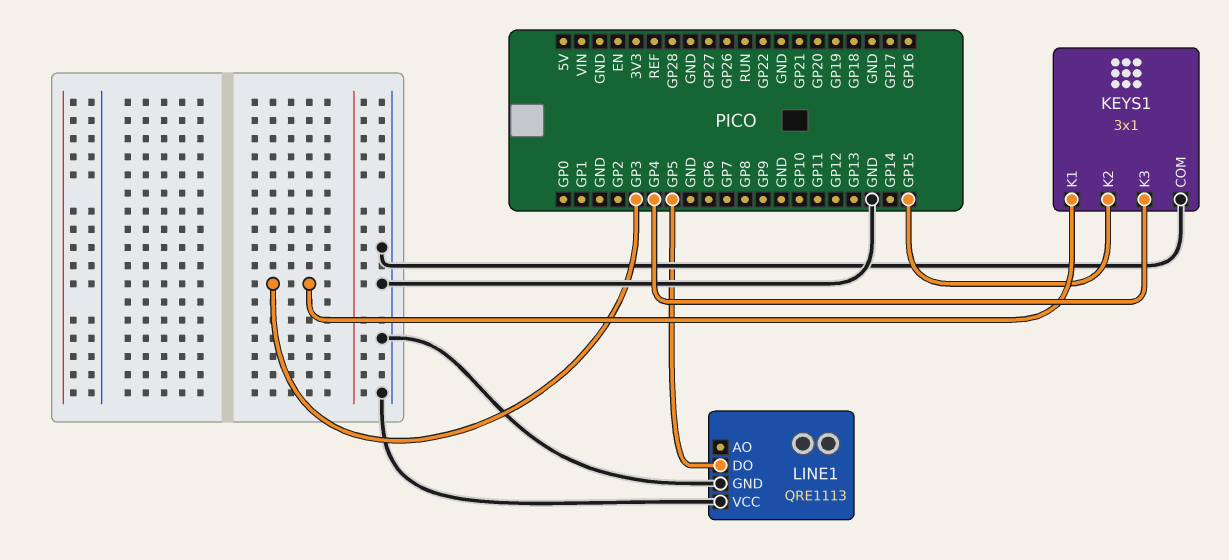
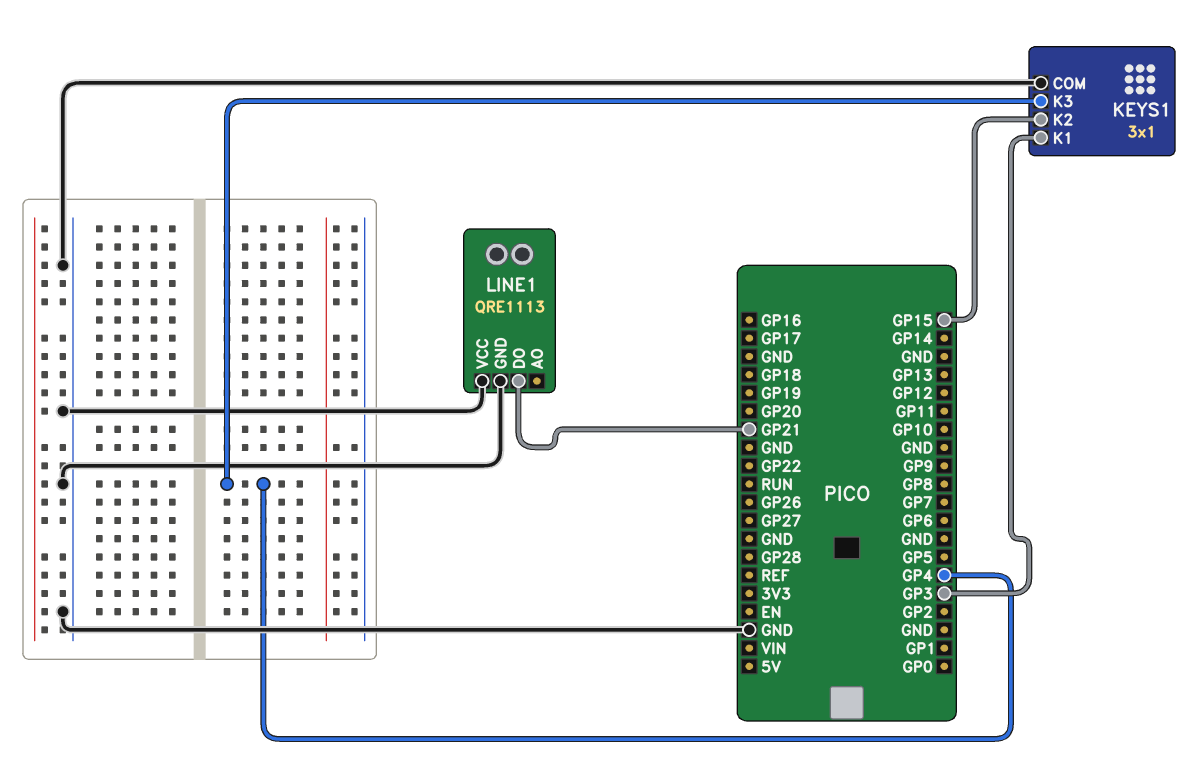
LINE1 pin DO: GP5 -> GP21

